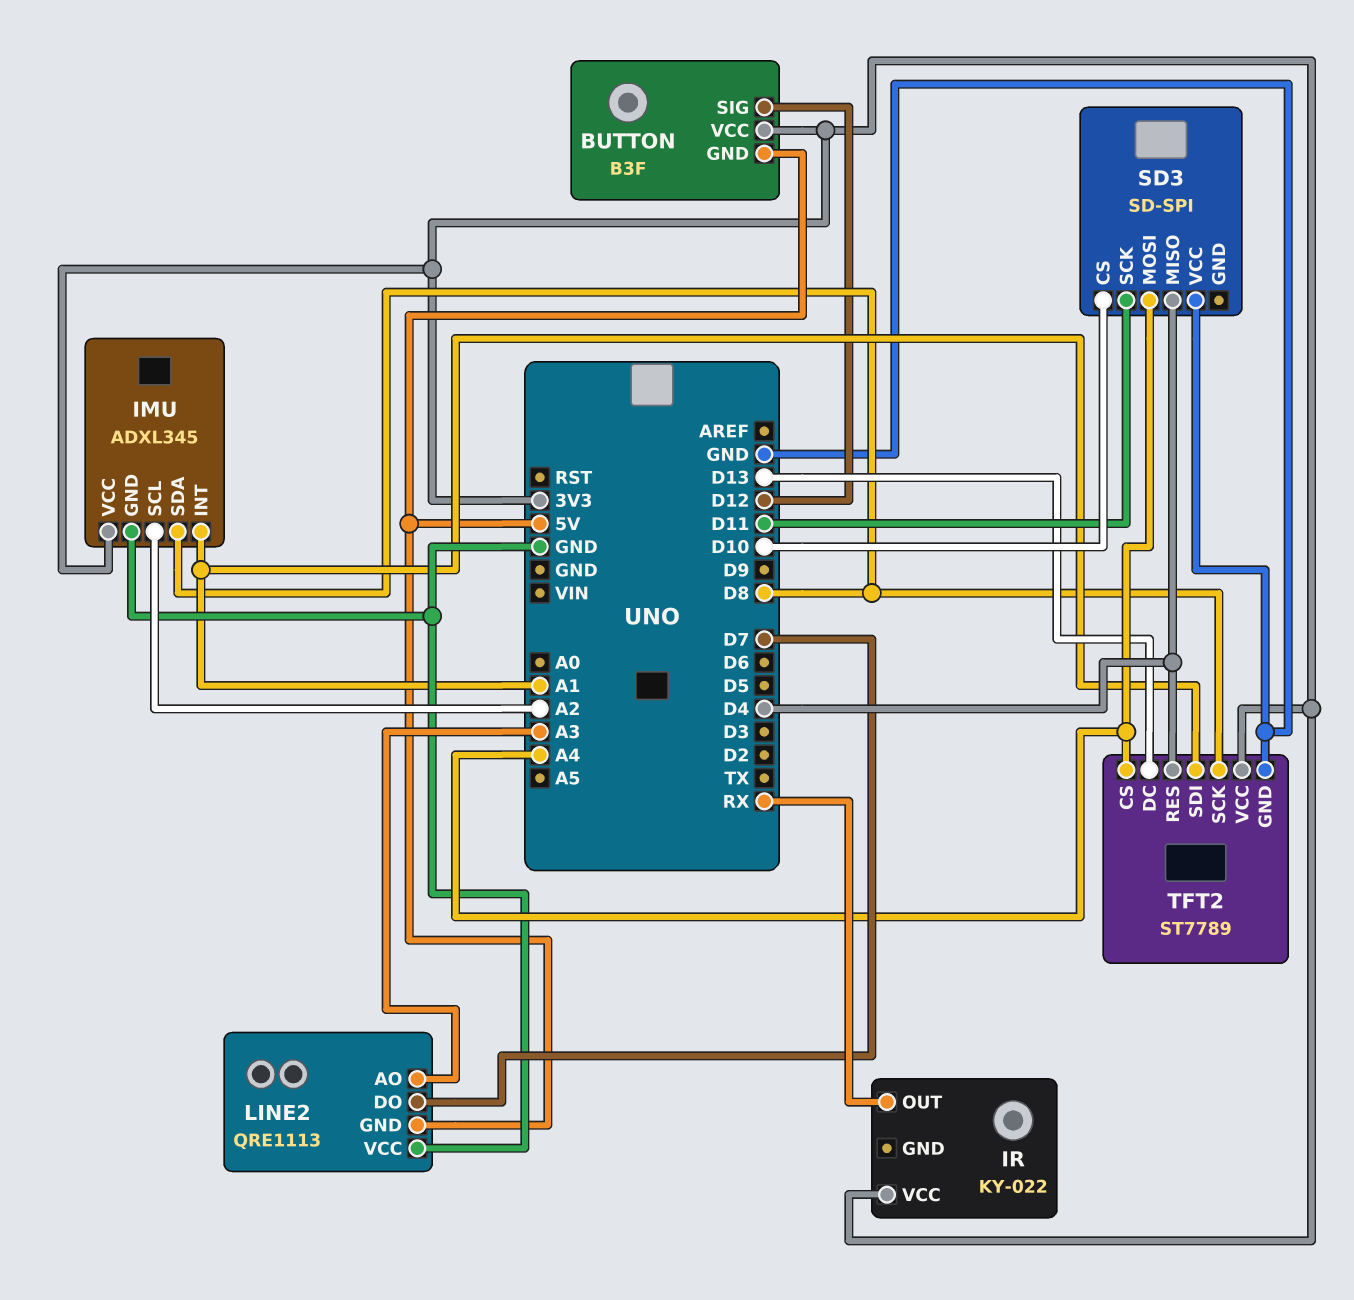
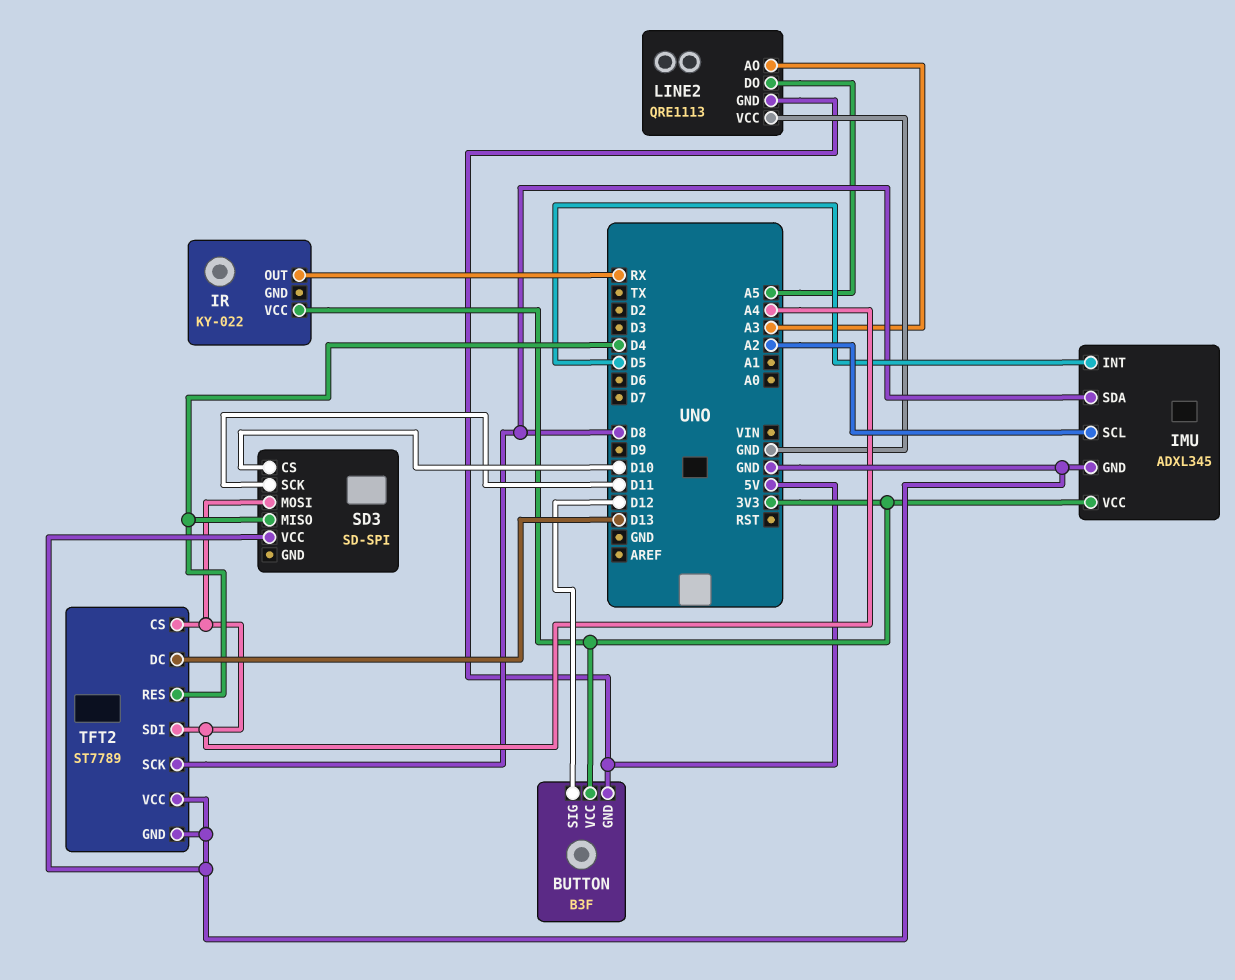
IMU pin INT: A1 -> D5
LINE2 pin DO: D7 -> A5
TFT2 pin SDI: A1 -> A4
TFT2 pin VCC: 3V3 -> GND

